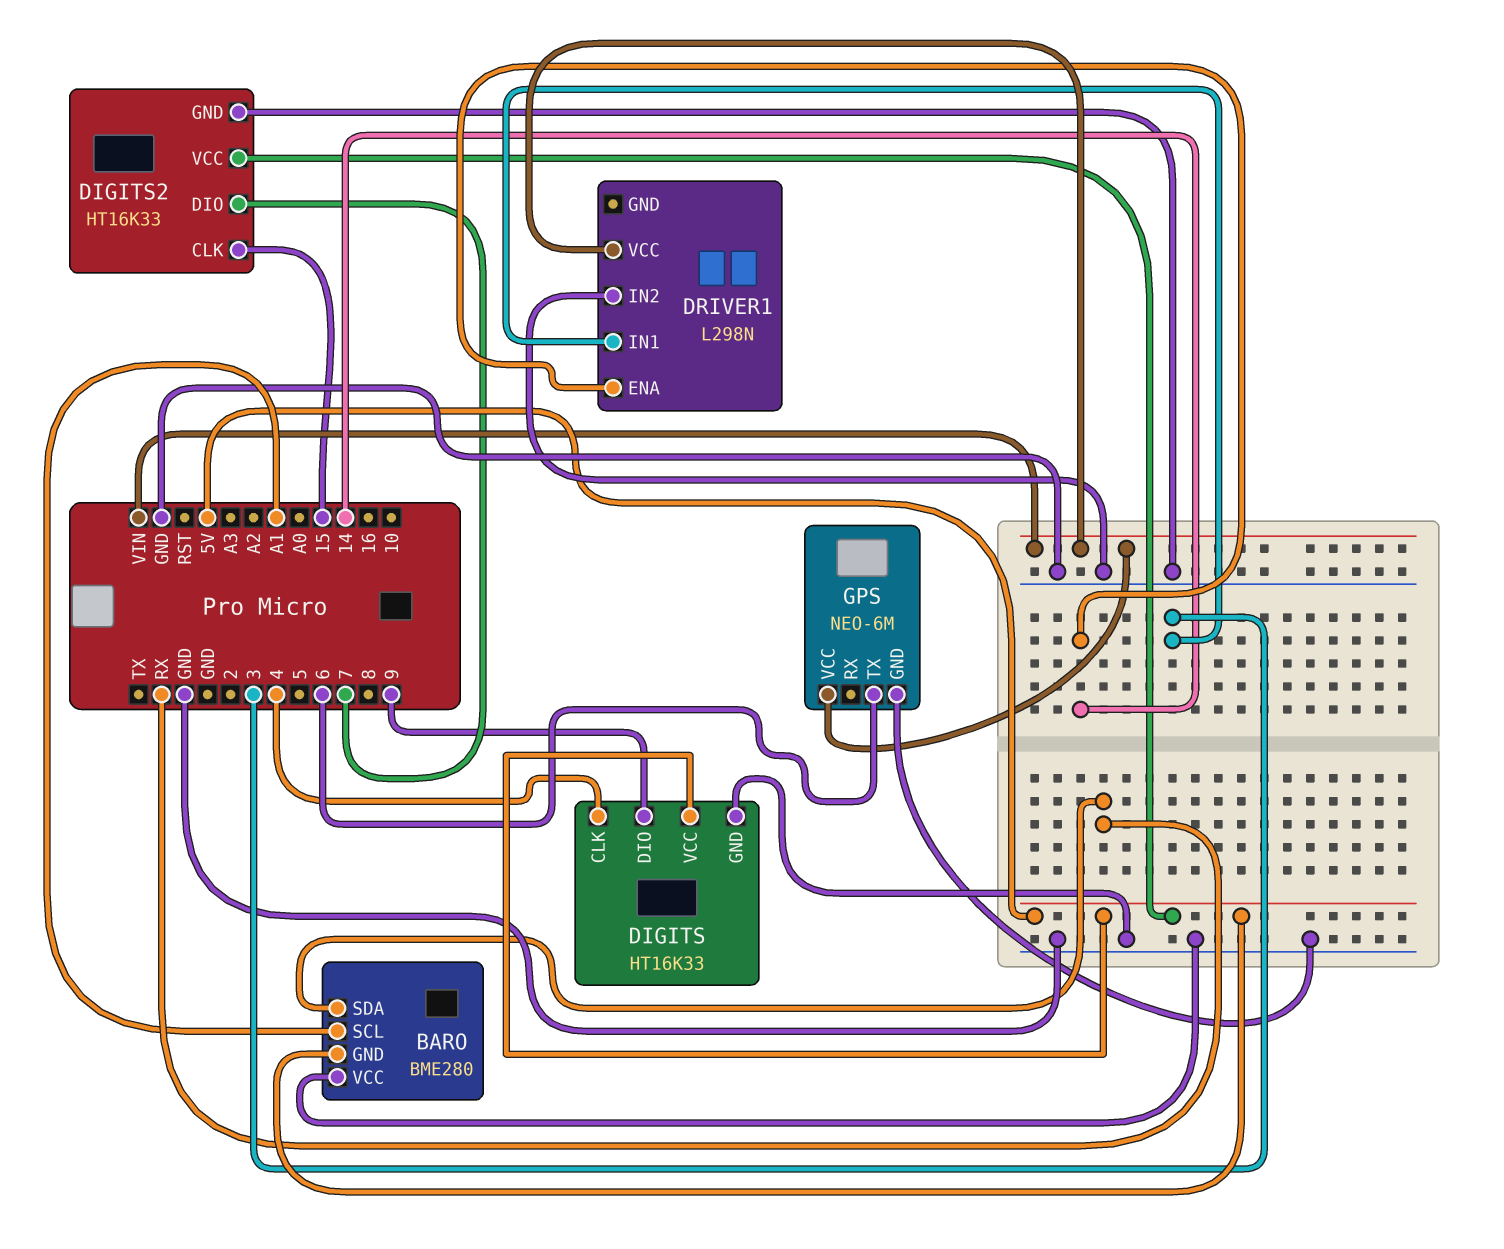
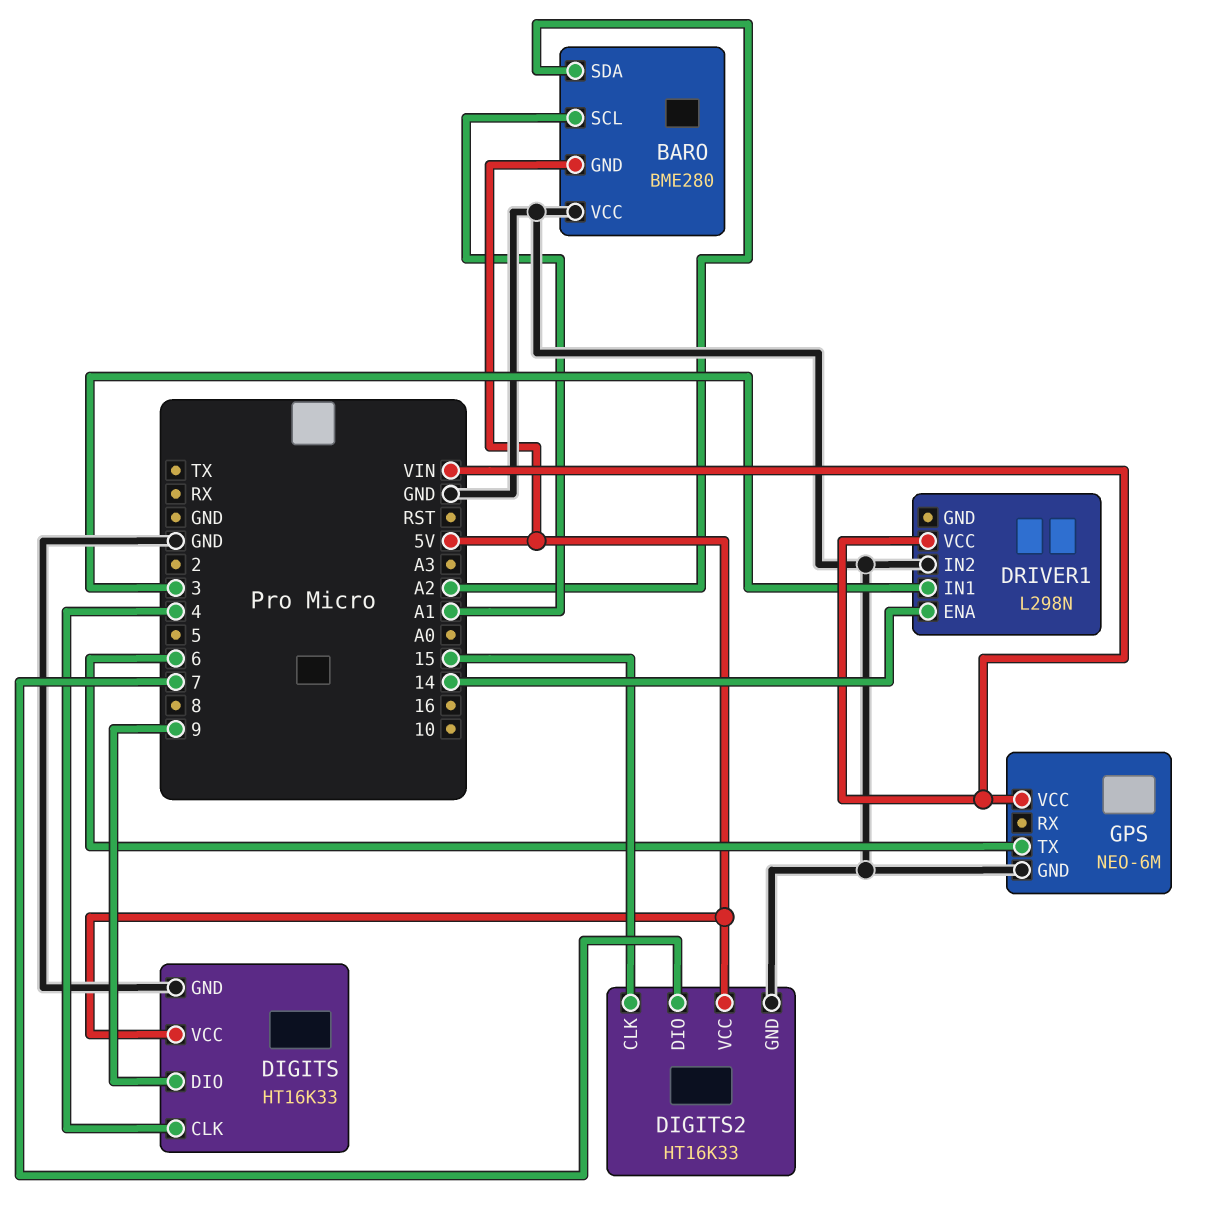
BARO pin SDA: RX -> A2

